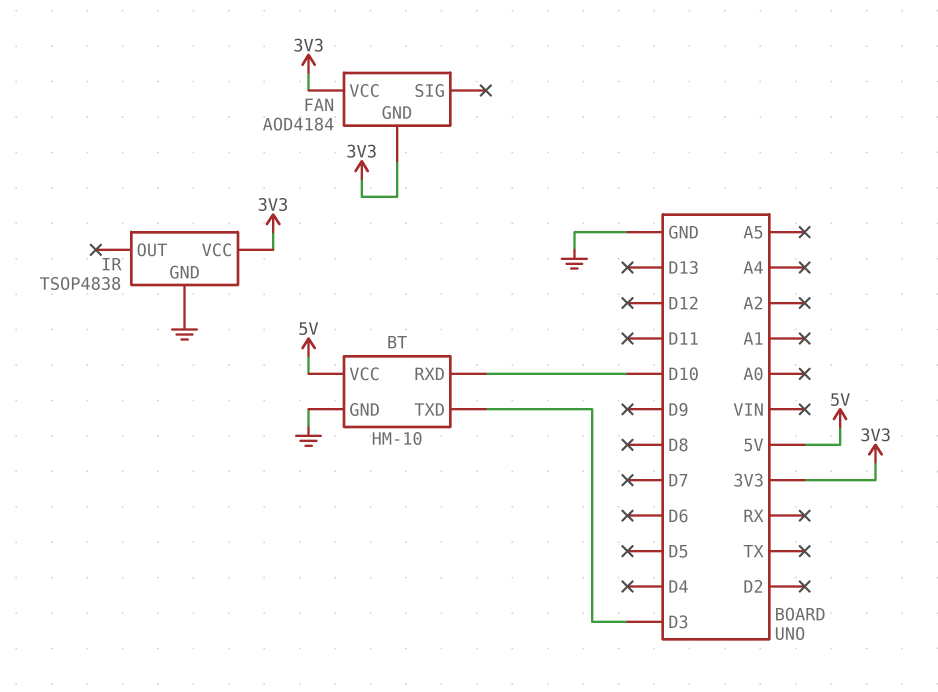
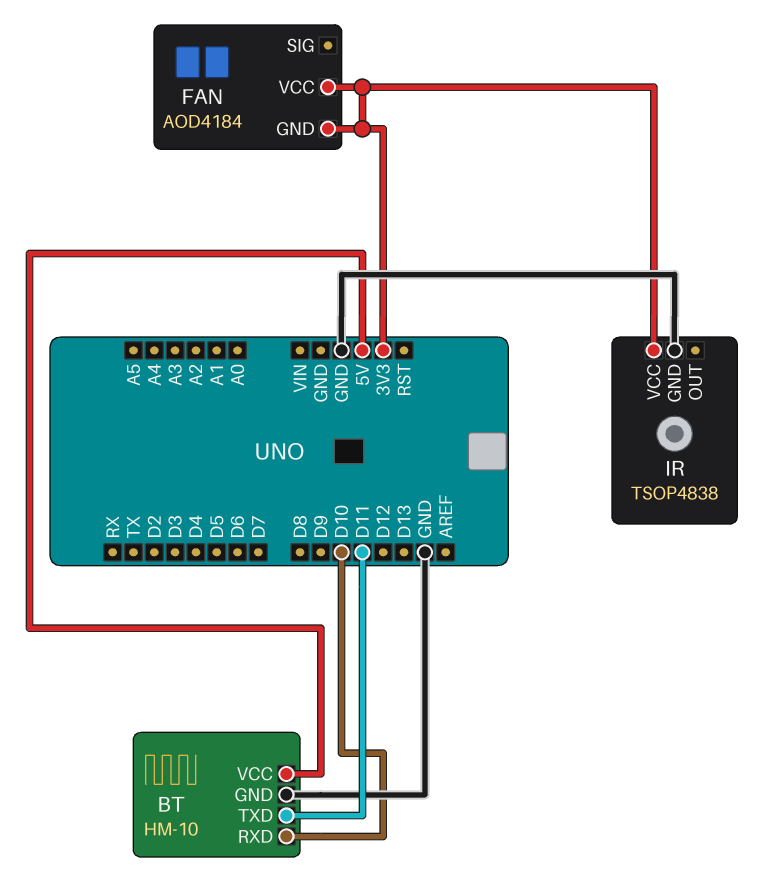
BT pin TXD: D3 -> D11

